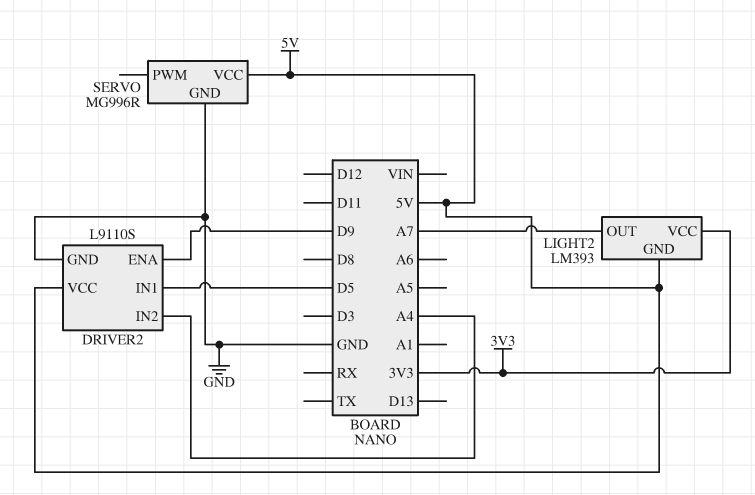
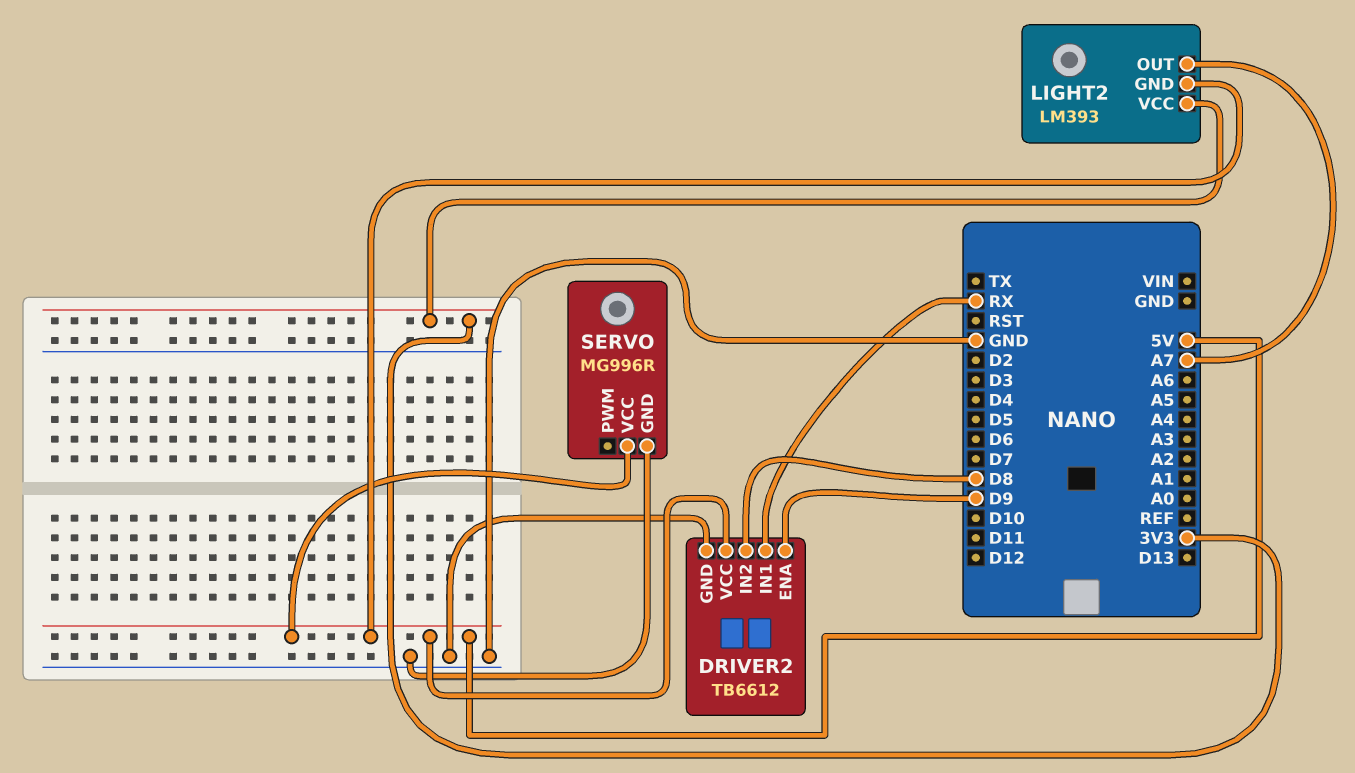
DRIVER2: L9110S -> TB6612
DRIVER2 pin IN1: D5 -> RX
DRIVER2 pin IN2: A4 -> D8

